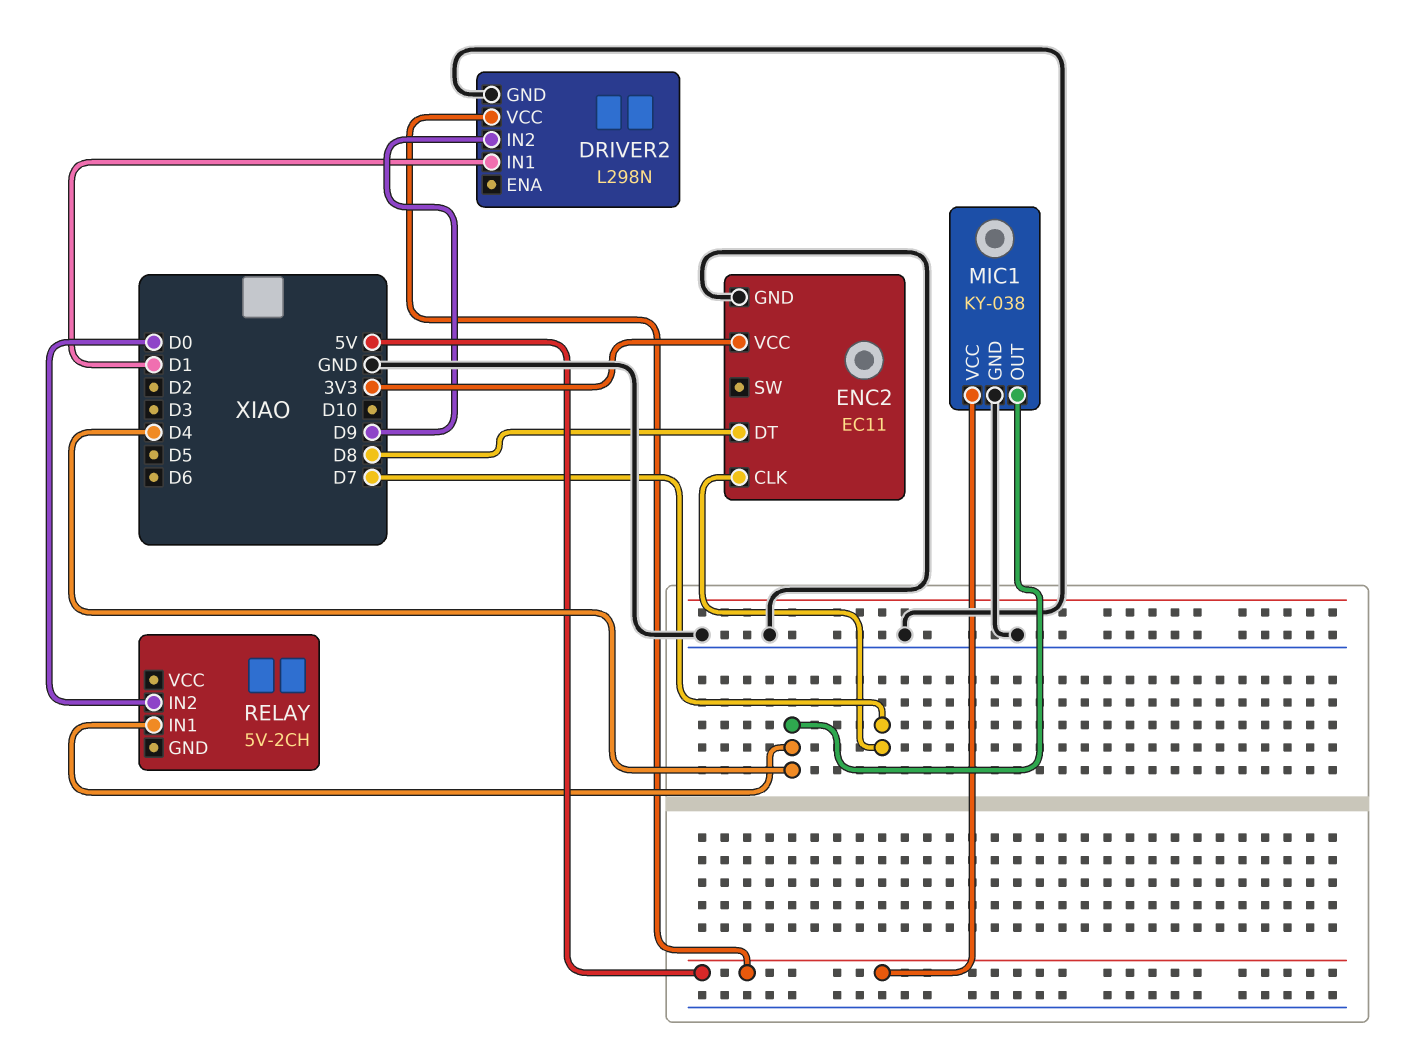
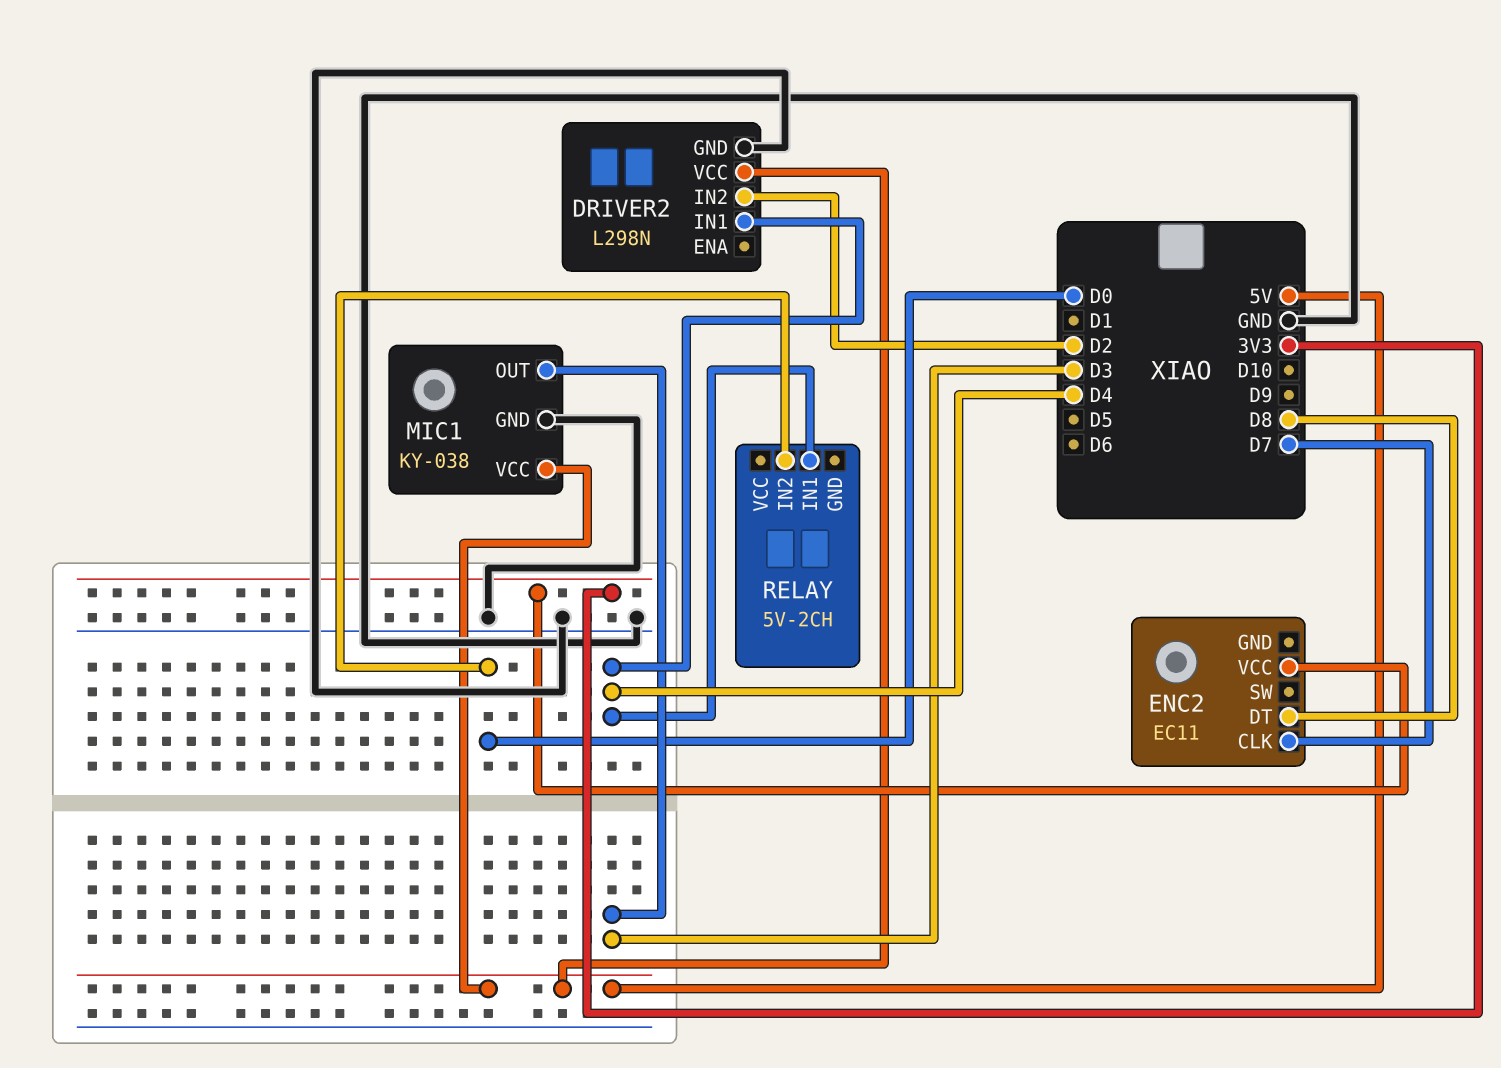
DRIVER2 pin IN1: D1 -> D4
DRIVER2 pin IN2: D9 -> D2
ENC2 pin GND: GND -> none
MIC1 pin OUT: D4 -> D3

